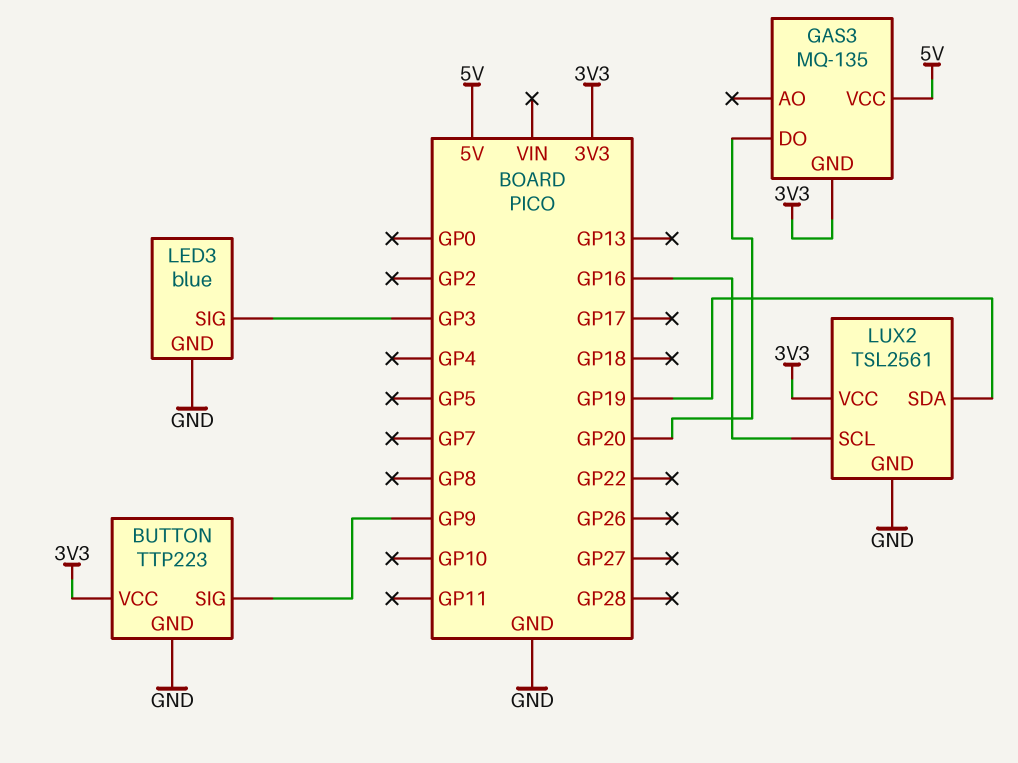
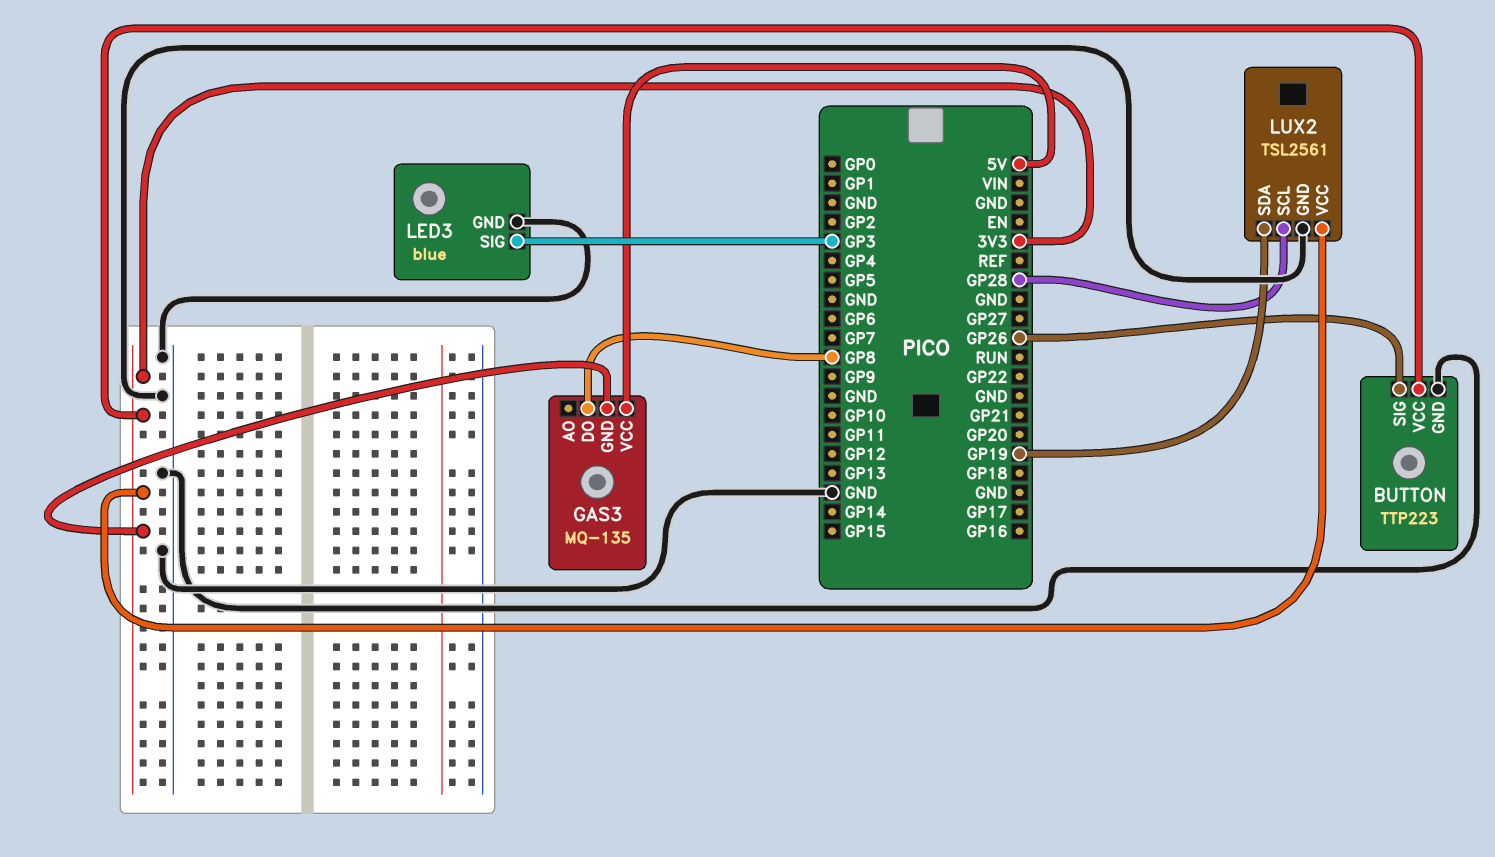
BUTTON pin SIG: GP9 -> GP26
GAS3 pin DO: GP20 -> GP8
LUX2 pin SCL: GP16 -> GP28

